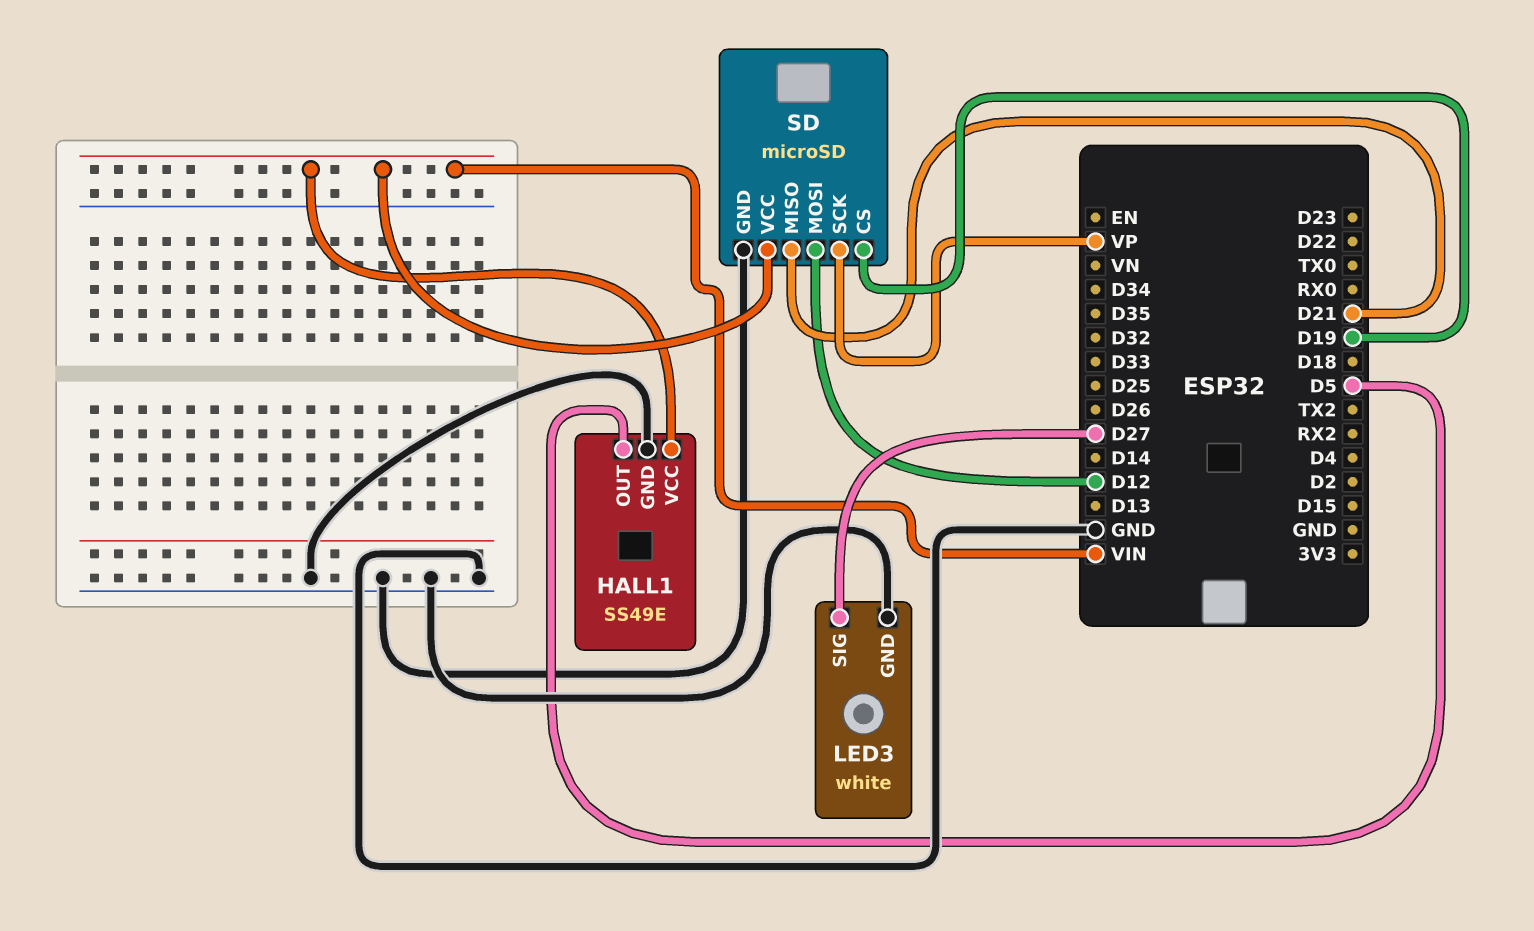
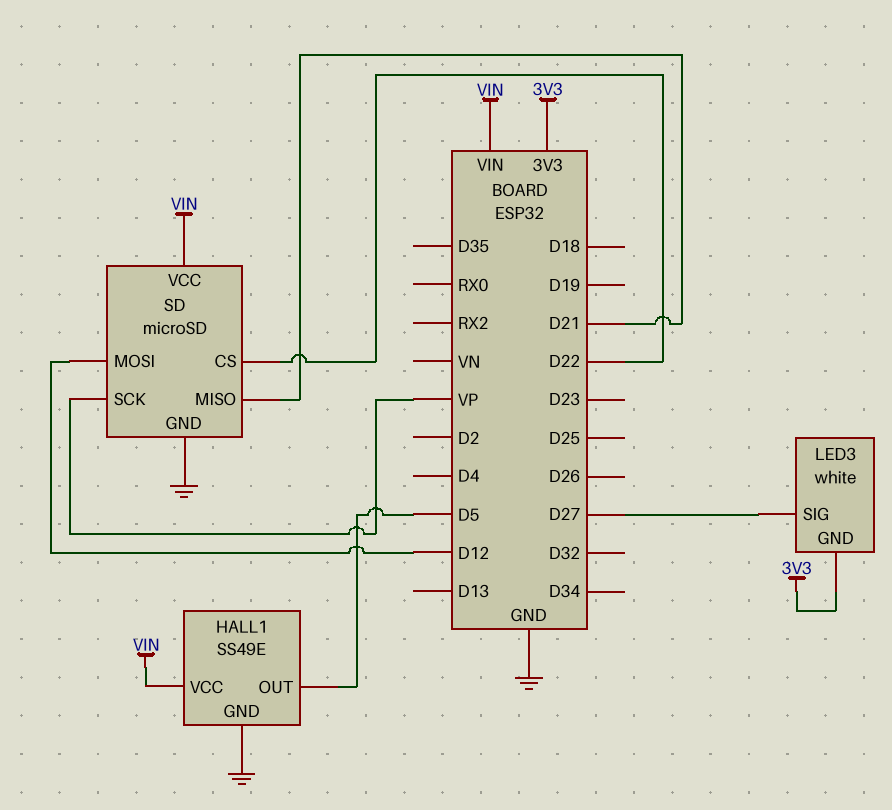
LED3 pin GND: GND -> 3V3
SD pin CS: D19 -> D22

